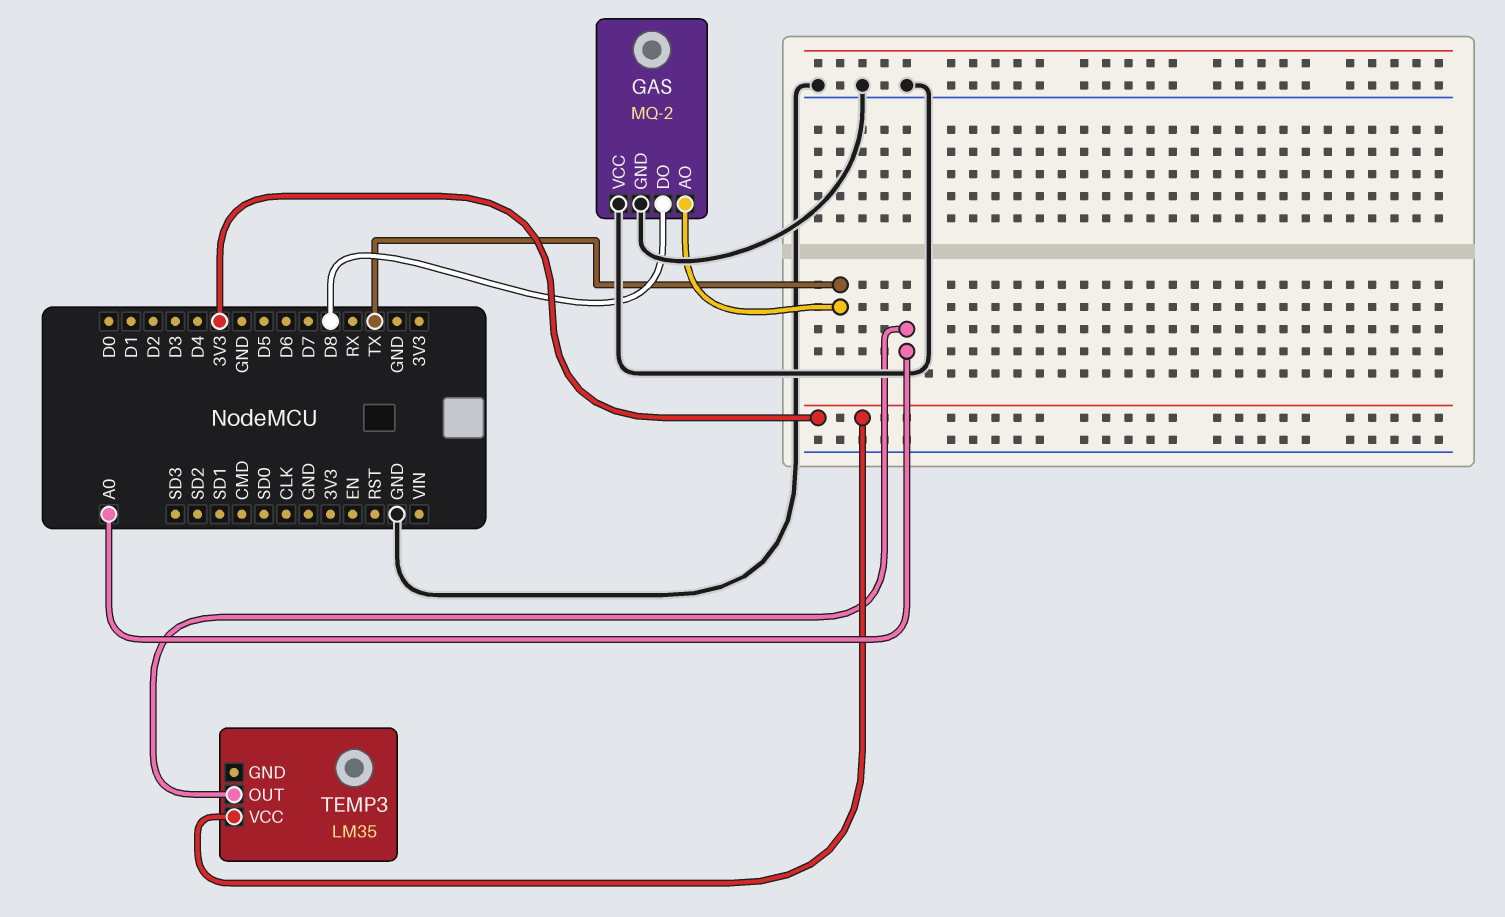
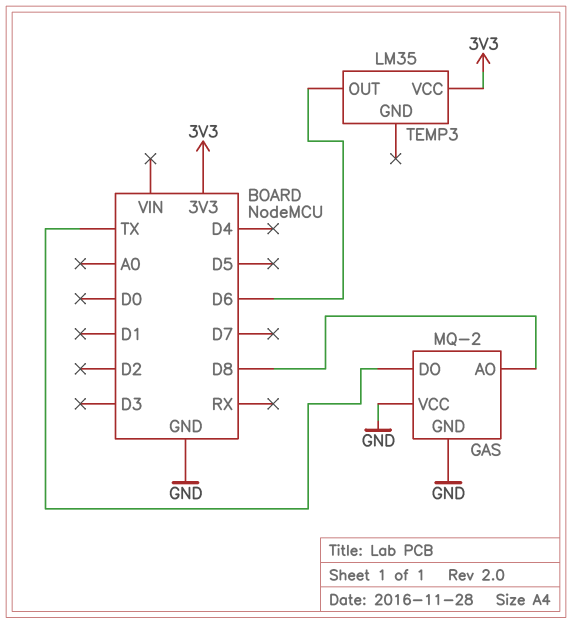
GAS pin AO: TX -> D8
GAS pin DO: D8 -> TX
TEMP3 pin OUT: A0 -> D6

